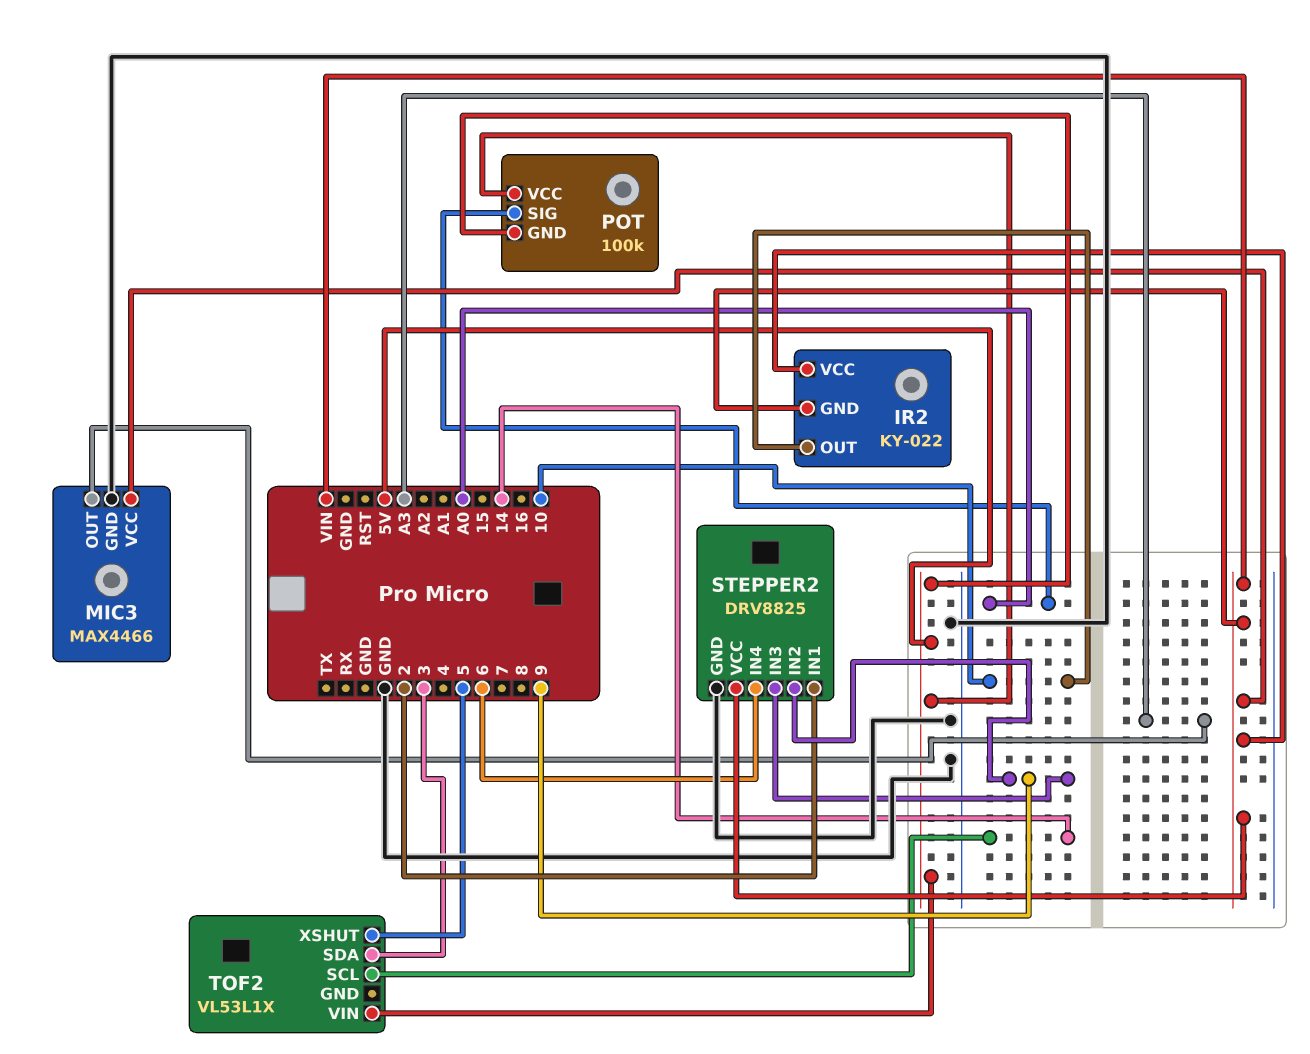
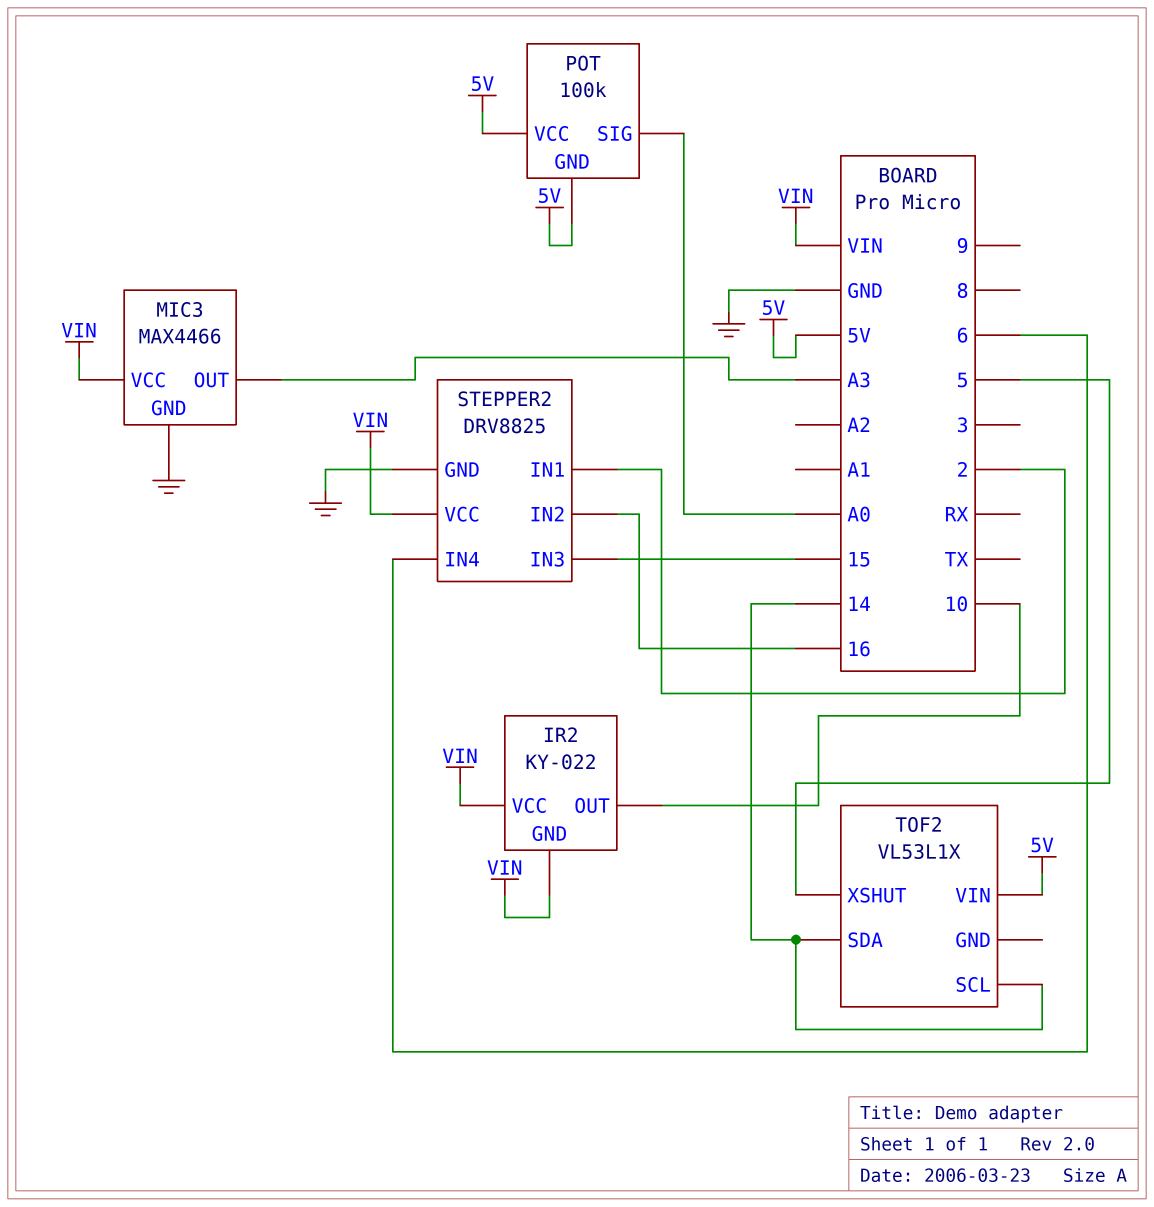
STEPPER2 pin IN2: 9 -> 16
STEPPER2 pin IN3: 9 -> 15
TOF2 pin SDA: 3 -> 14

